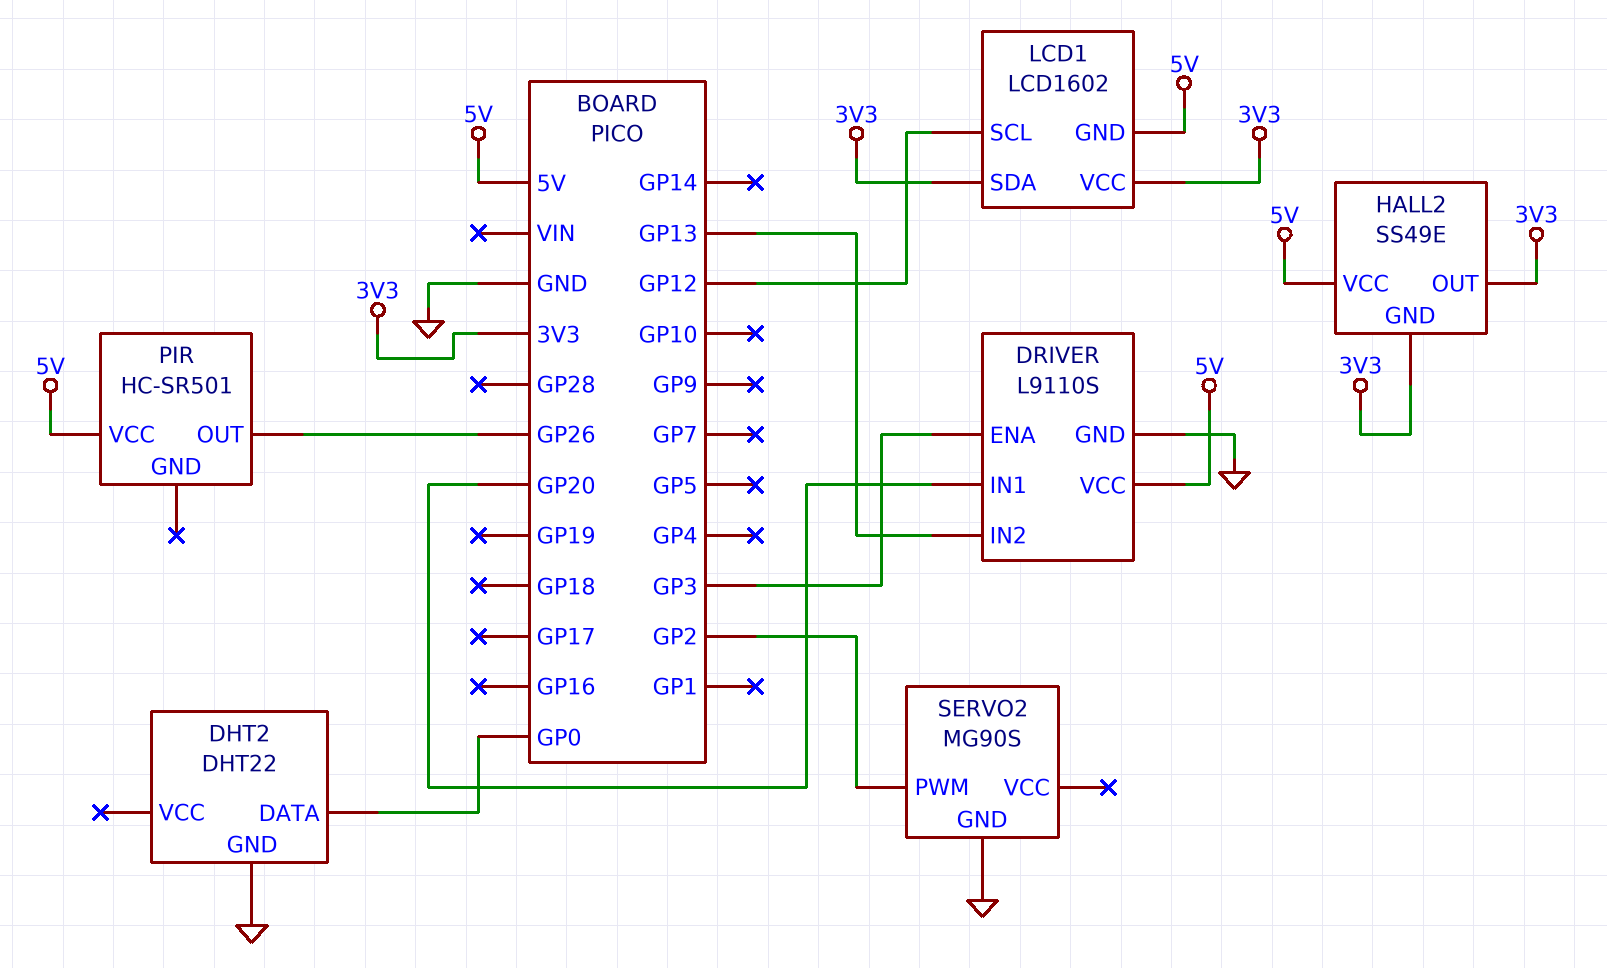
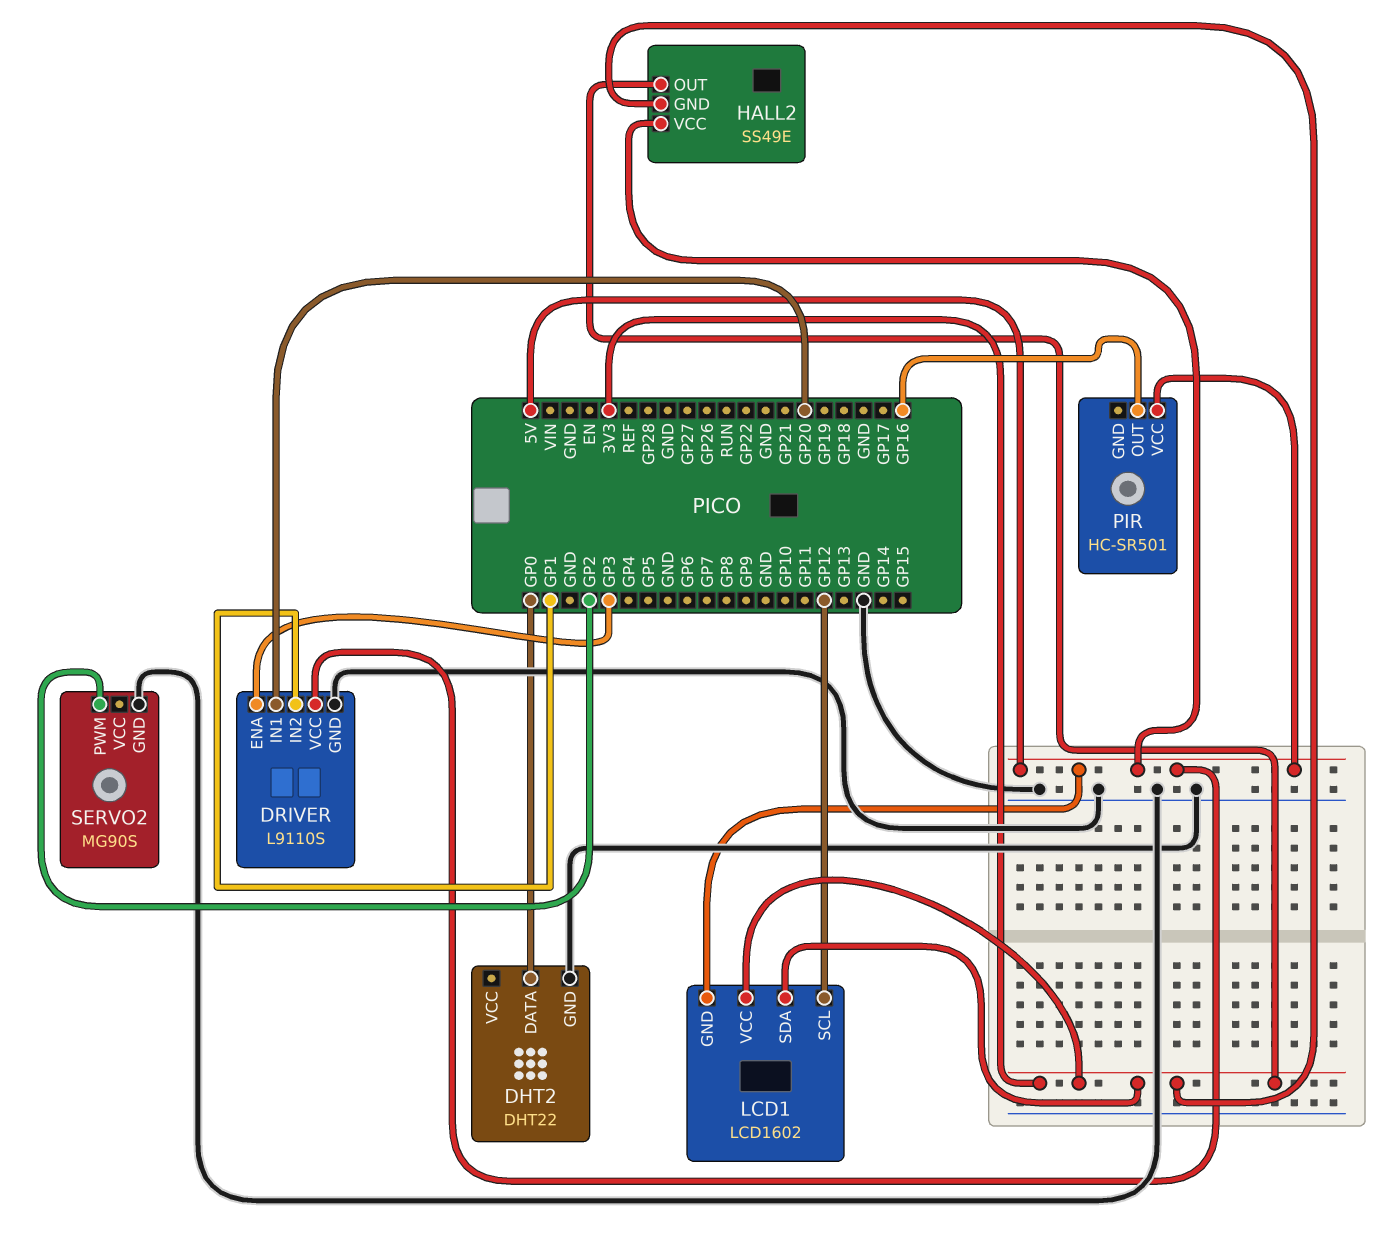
DRIVER pin IN2: GP13 -> GP1
PIR pin OUT: GP26 -> GP16

